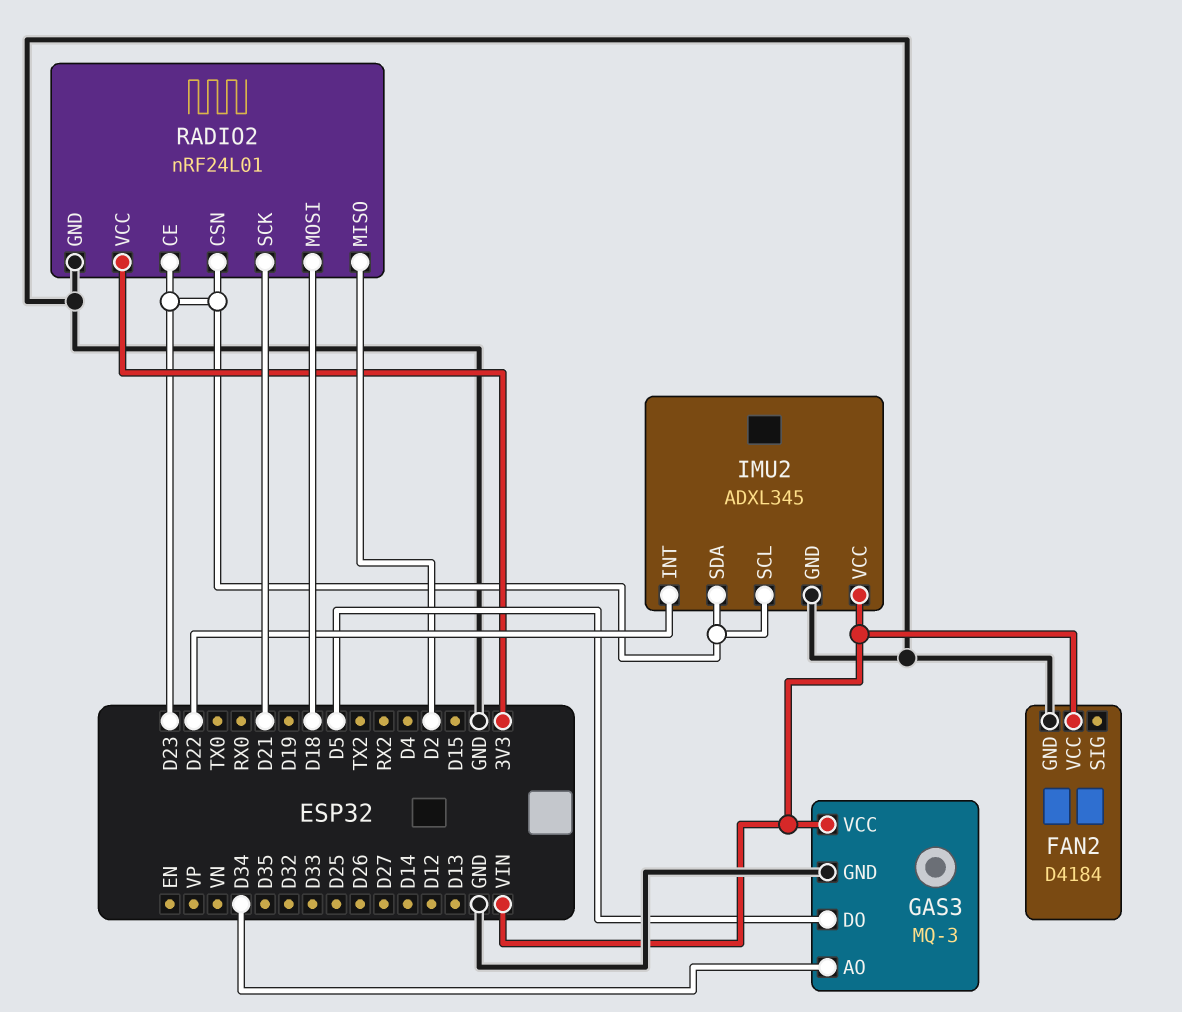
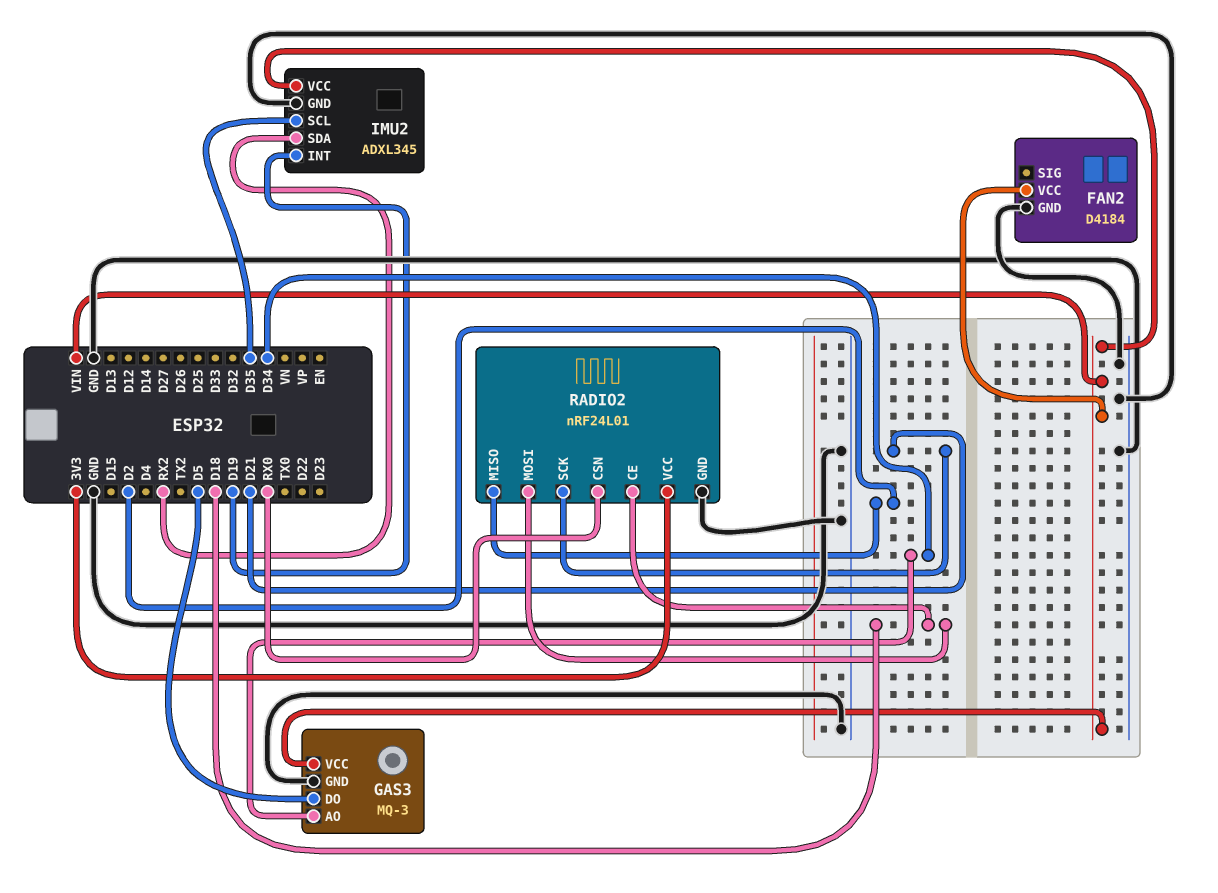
IMU2 pin INT: D22 -> D19
IMU2 pin SCL: D23 -> D35
IMU2 pin SDA: D23 -> RX2
RADIO2 pin CE: D23 -> D18
RADIO2 pin CSN: D23 -> RX0

